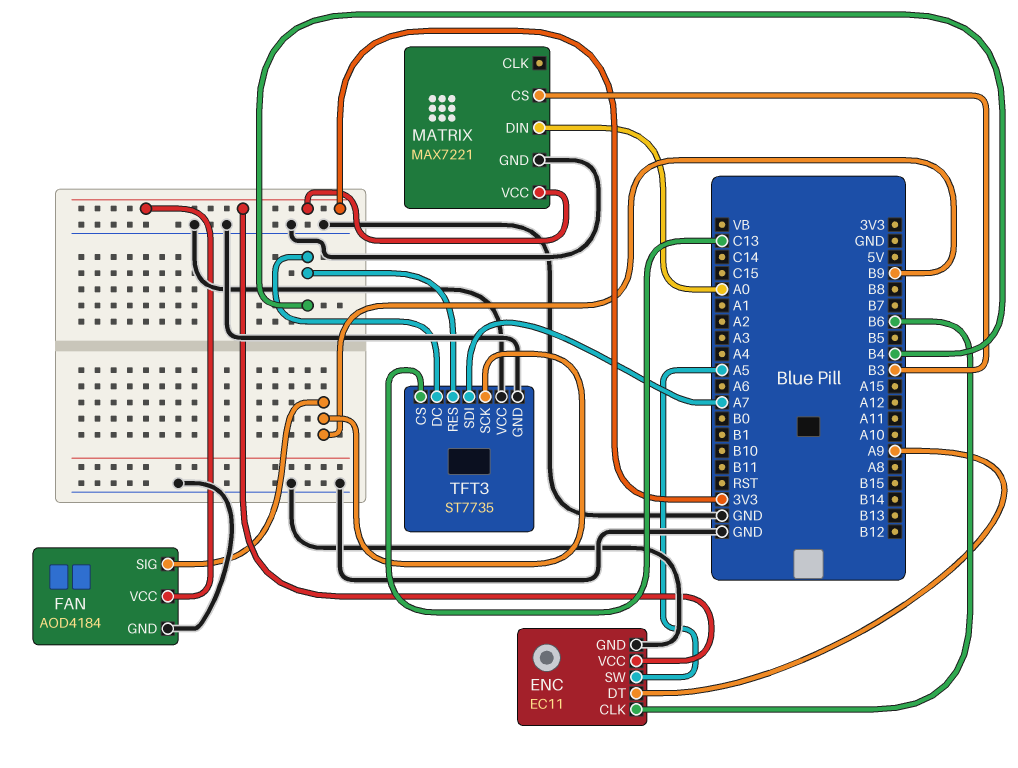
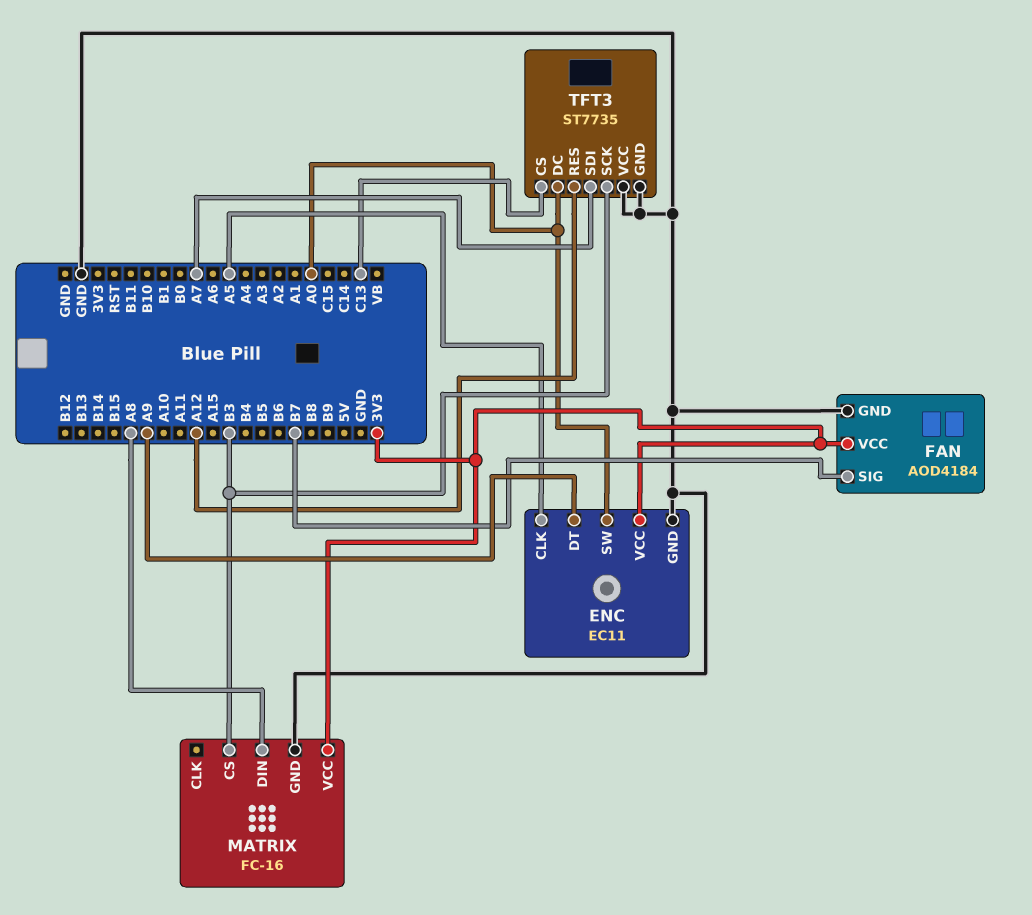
ENC pin CLK: B6 -> A5
ENC pin SW: A5 -> A0
FAN pin SIG: B9 -> B7
MATRIX: MAX7221 -> FC-16
MATRIX pin DIN: A0 -> A8
TFT3 pin DC: B4 -> A0
TFT3 pin RES: B4 -> A12
TFT3 pin SCK: B9 -> B3

